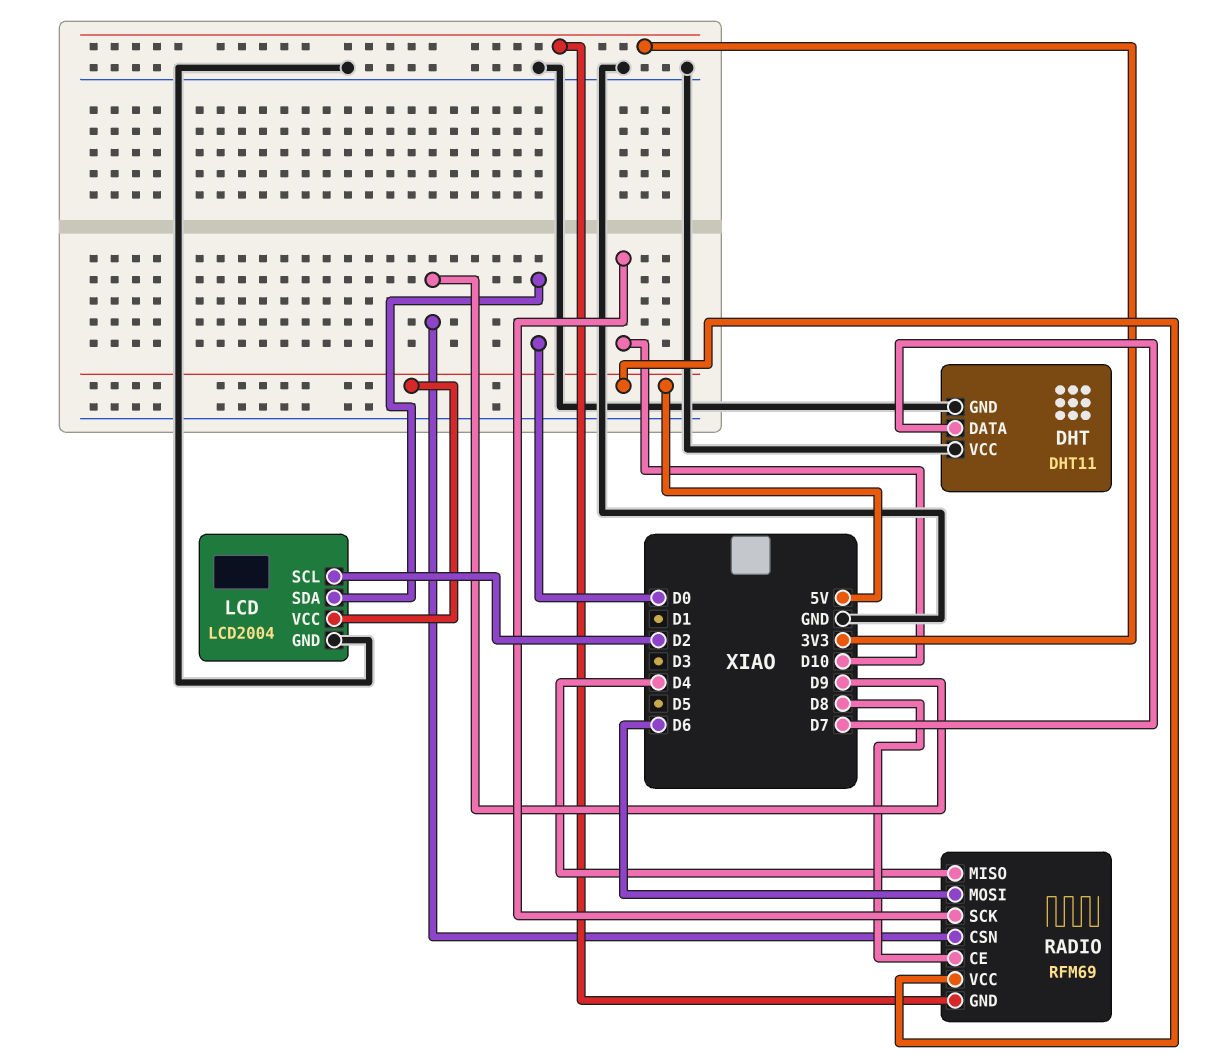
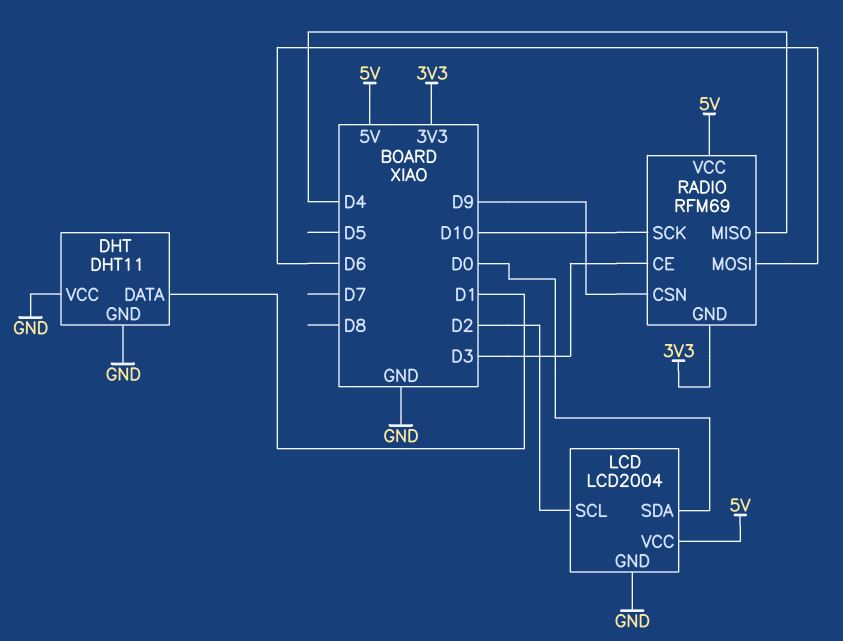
DHT pin DATA: D7 -> D1
RADIO pin CE: D8 -> D3

